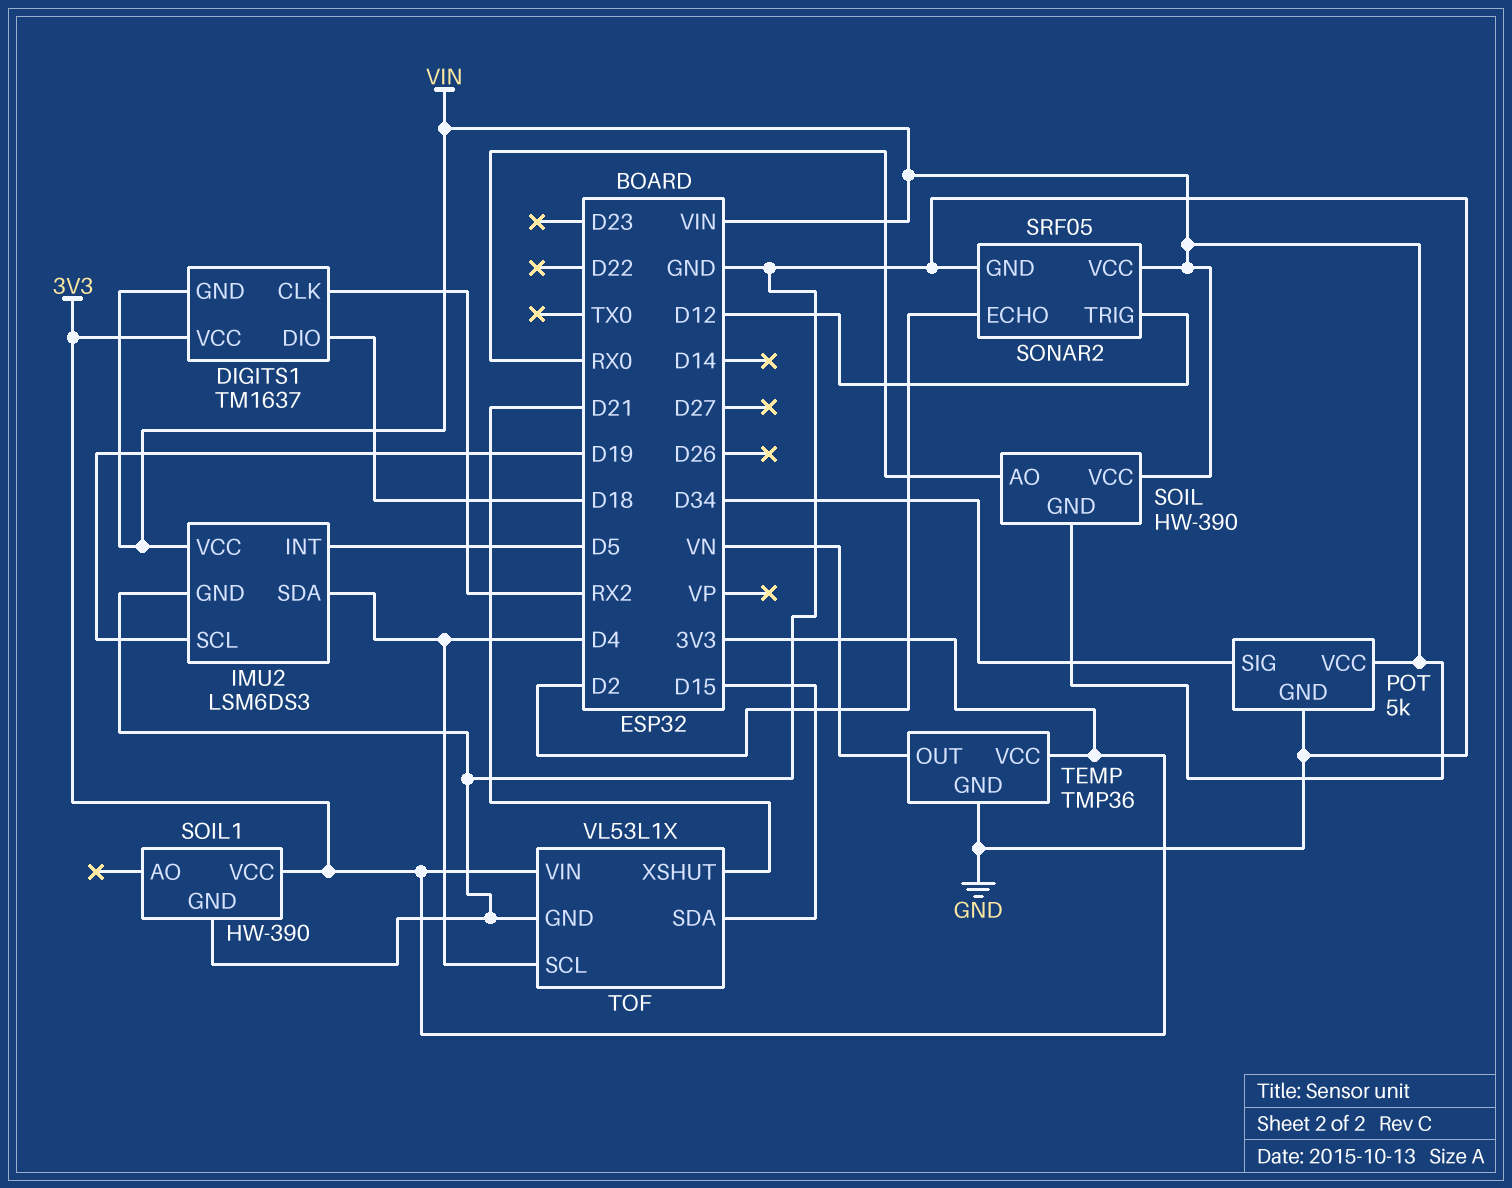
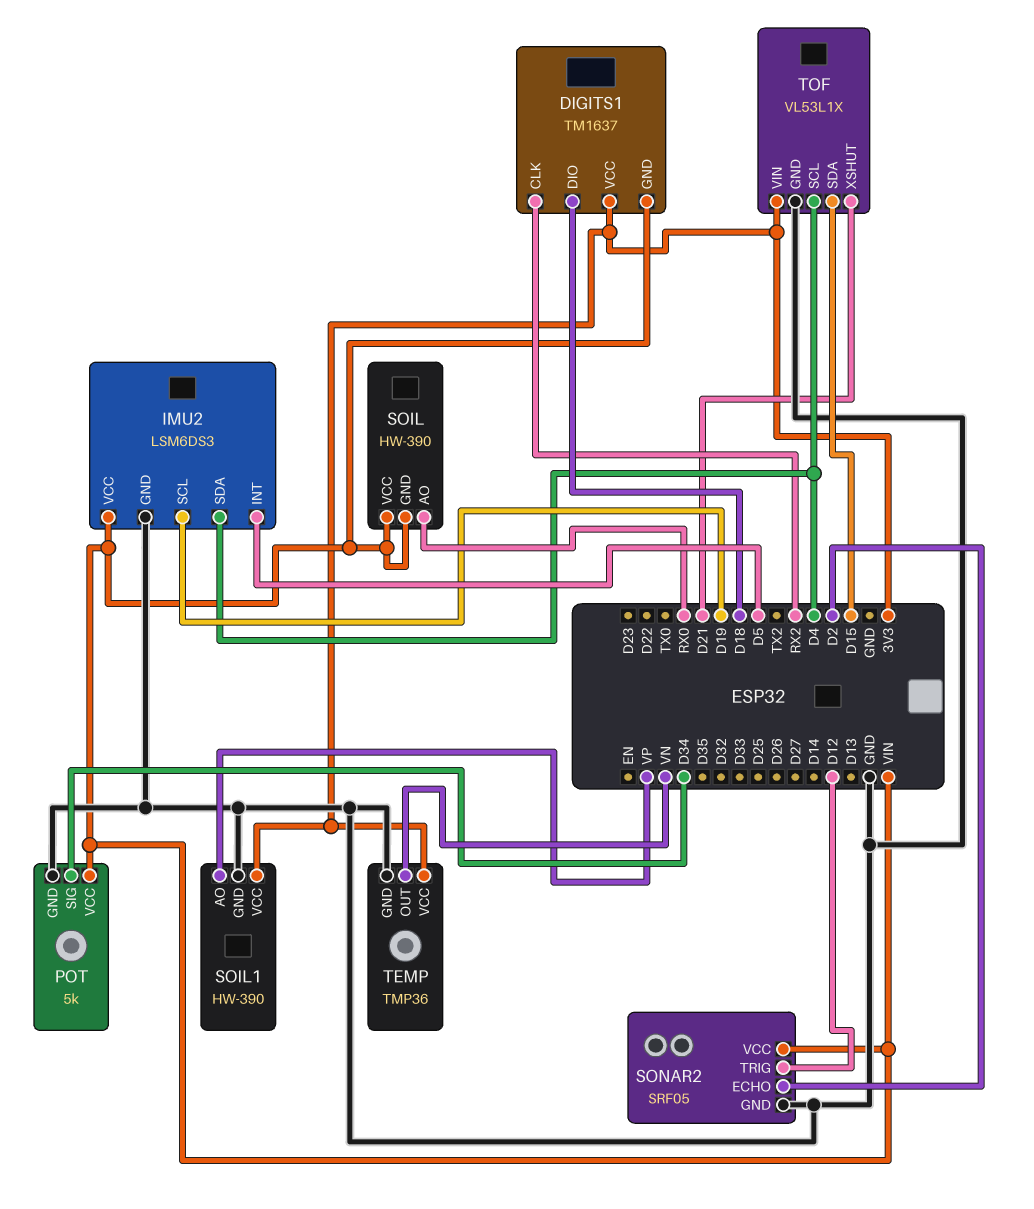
SOIL1 pin AO: none -> VP

